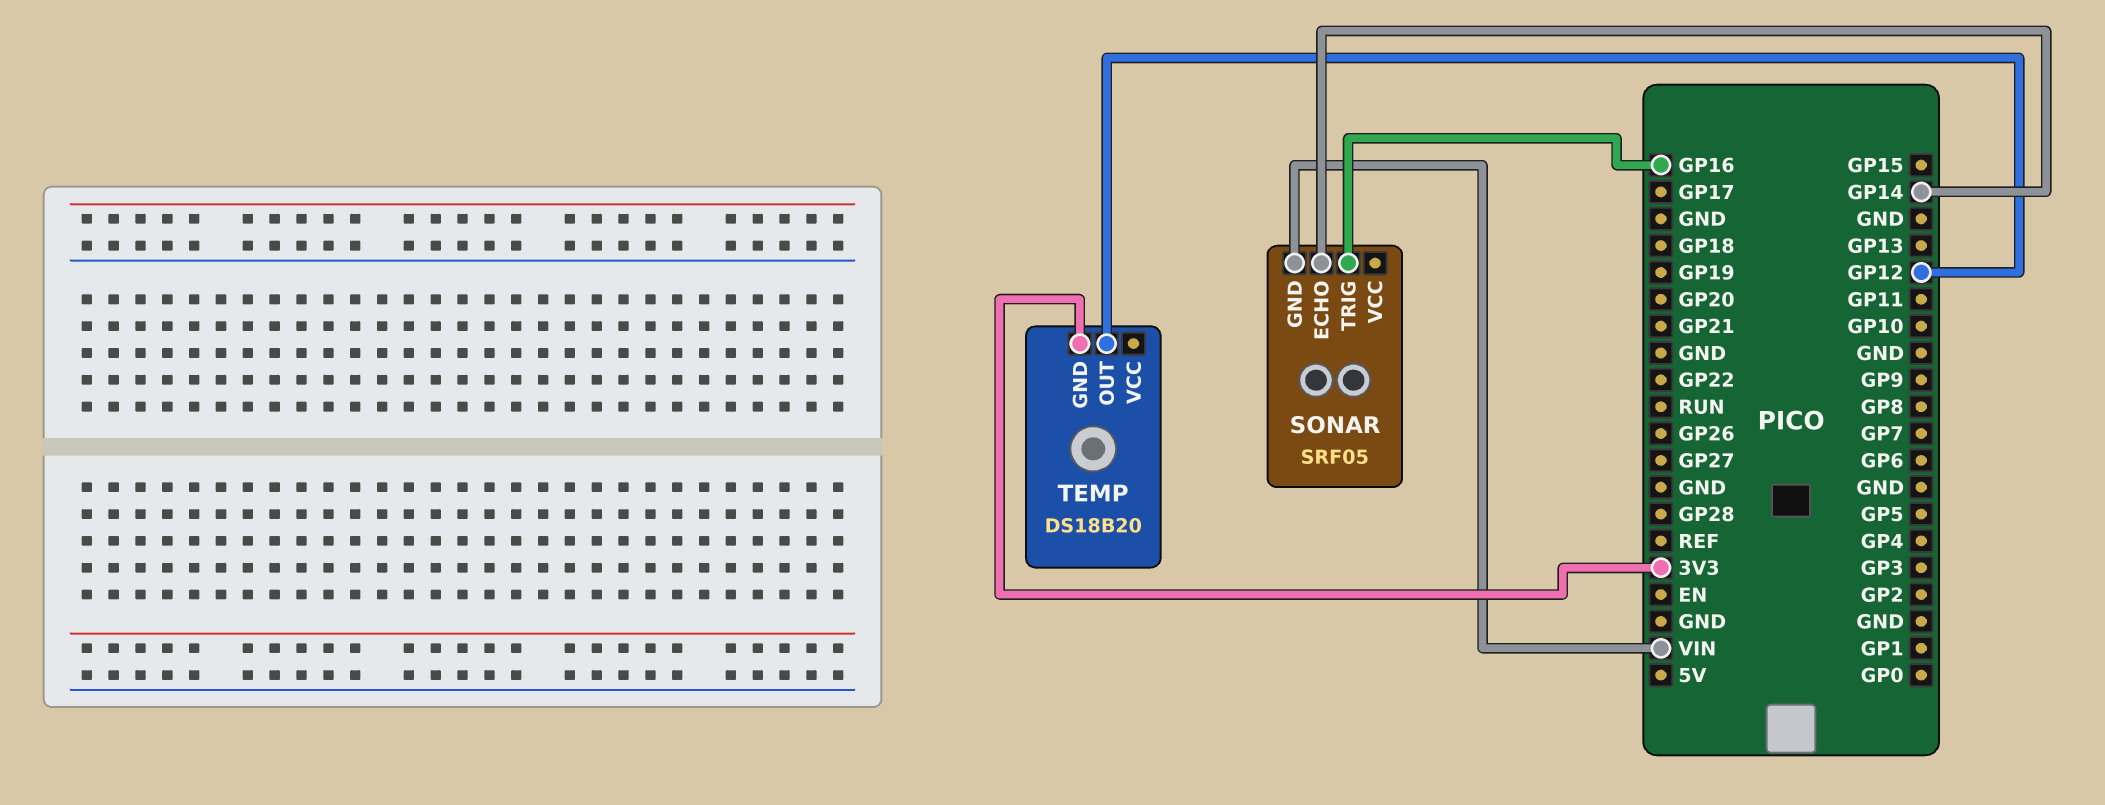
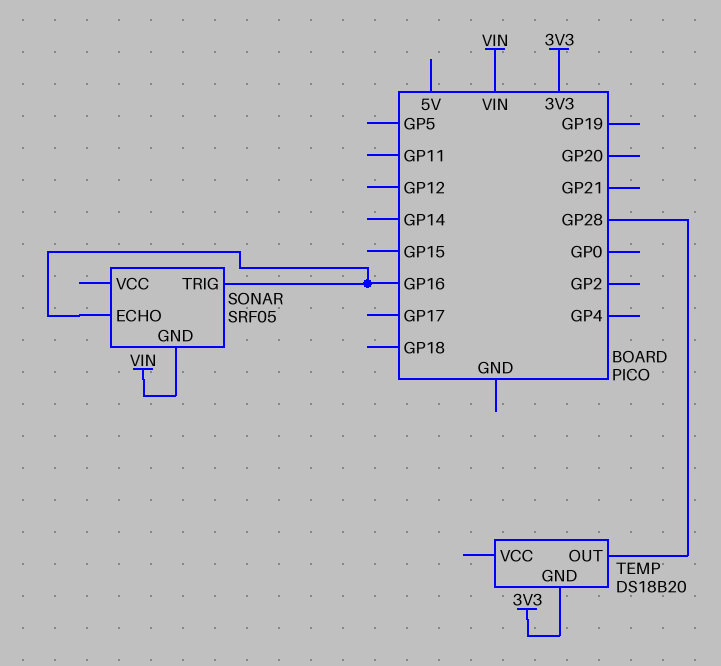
SONAR pin ECHO: GP14 -> GP16
TEMP pin OUT: GP12 -> GP28

